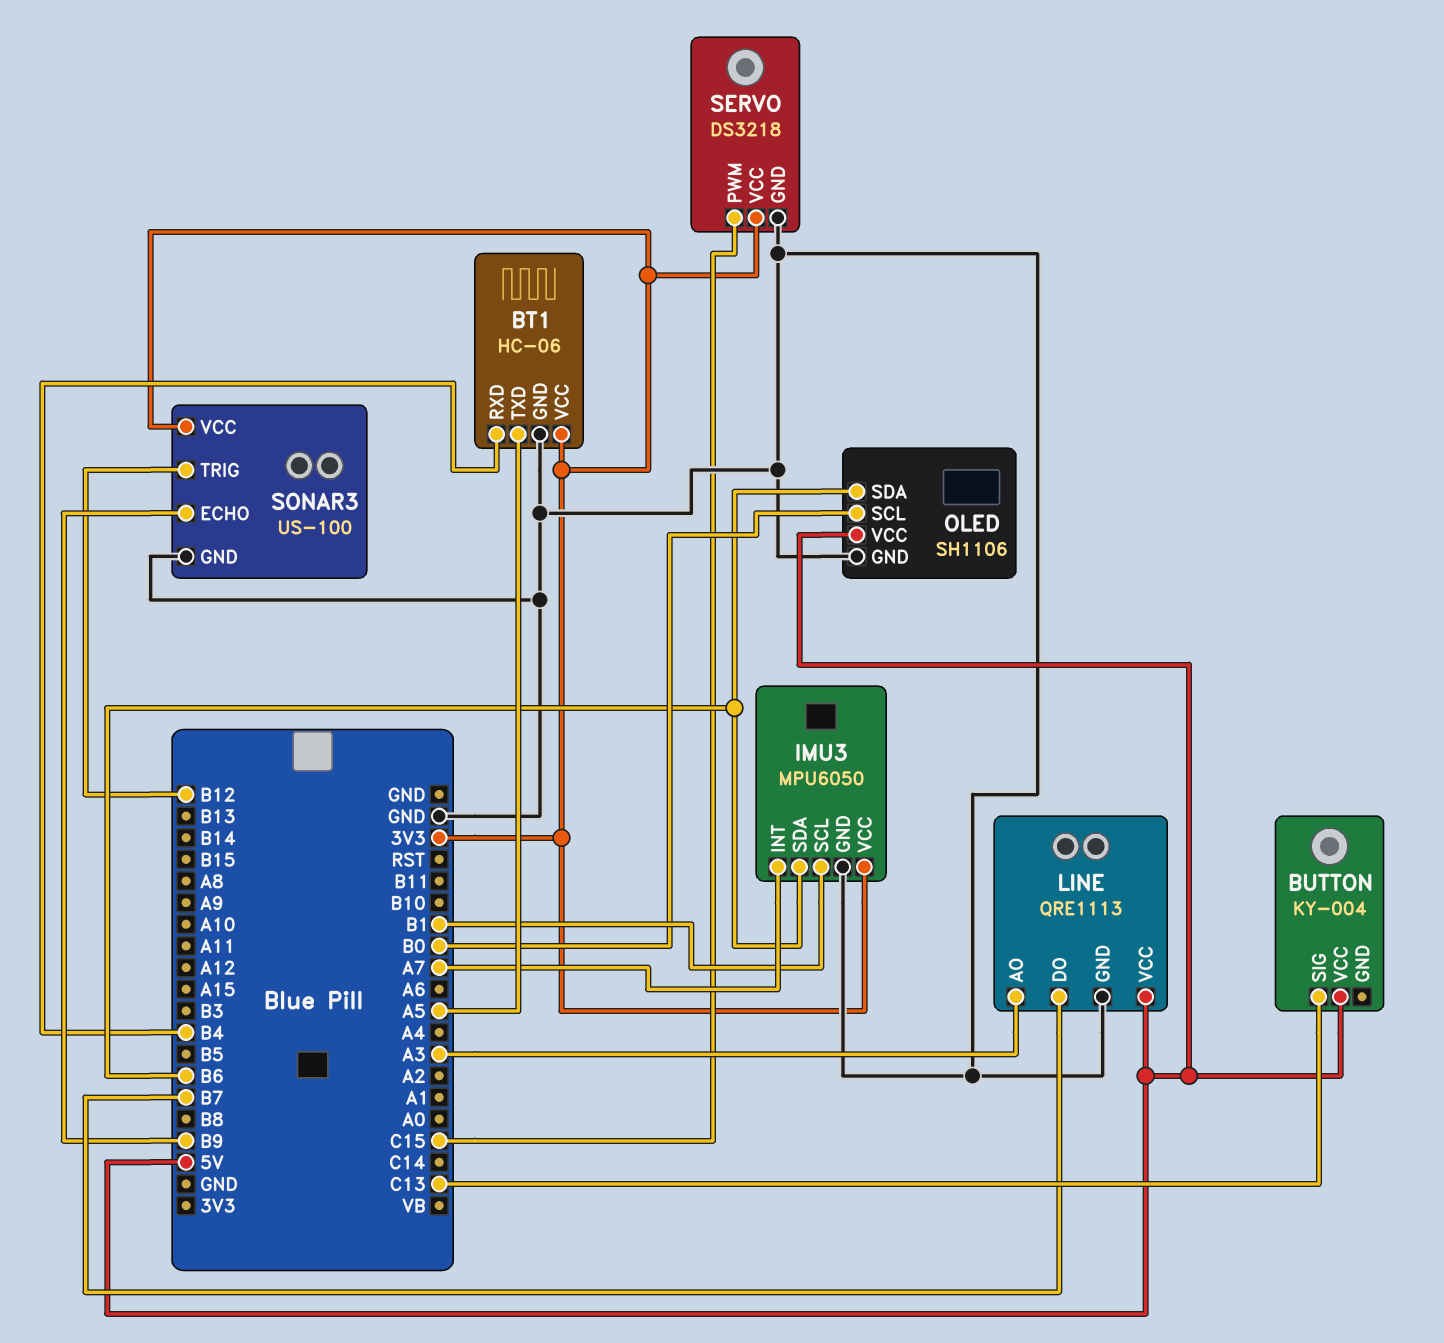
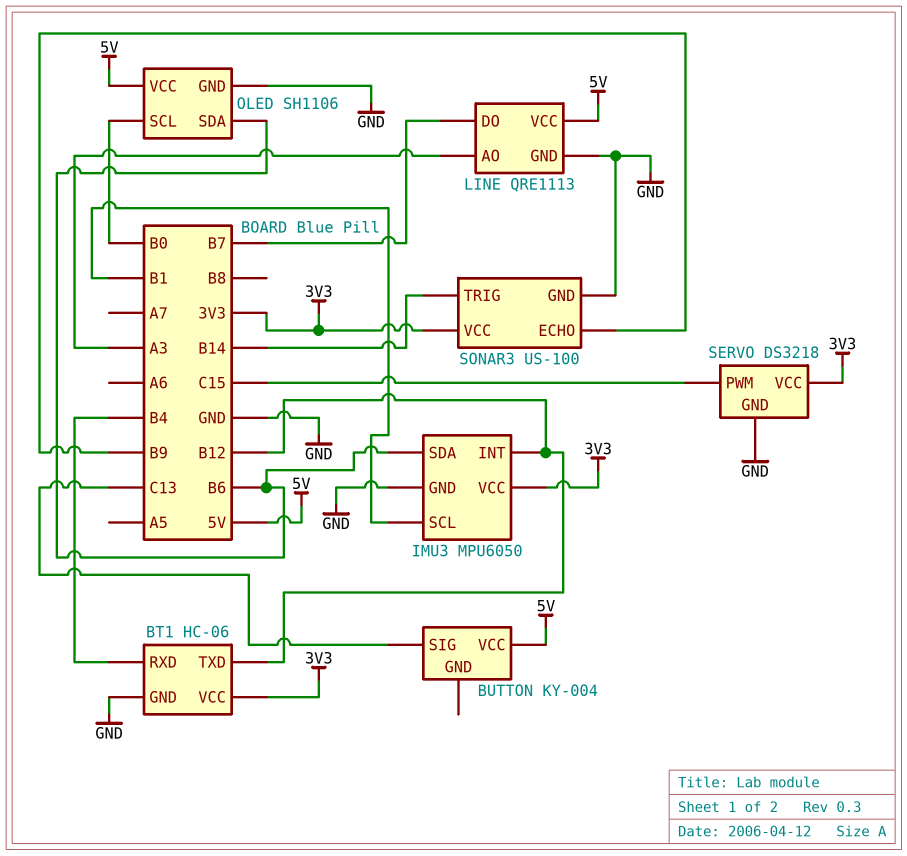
BT1 pin TXD: A5 -> B12
IMU3 pin INT: A7 -> B12
SONAR3 pin TRIG: B12 -> B14

